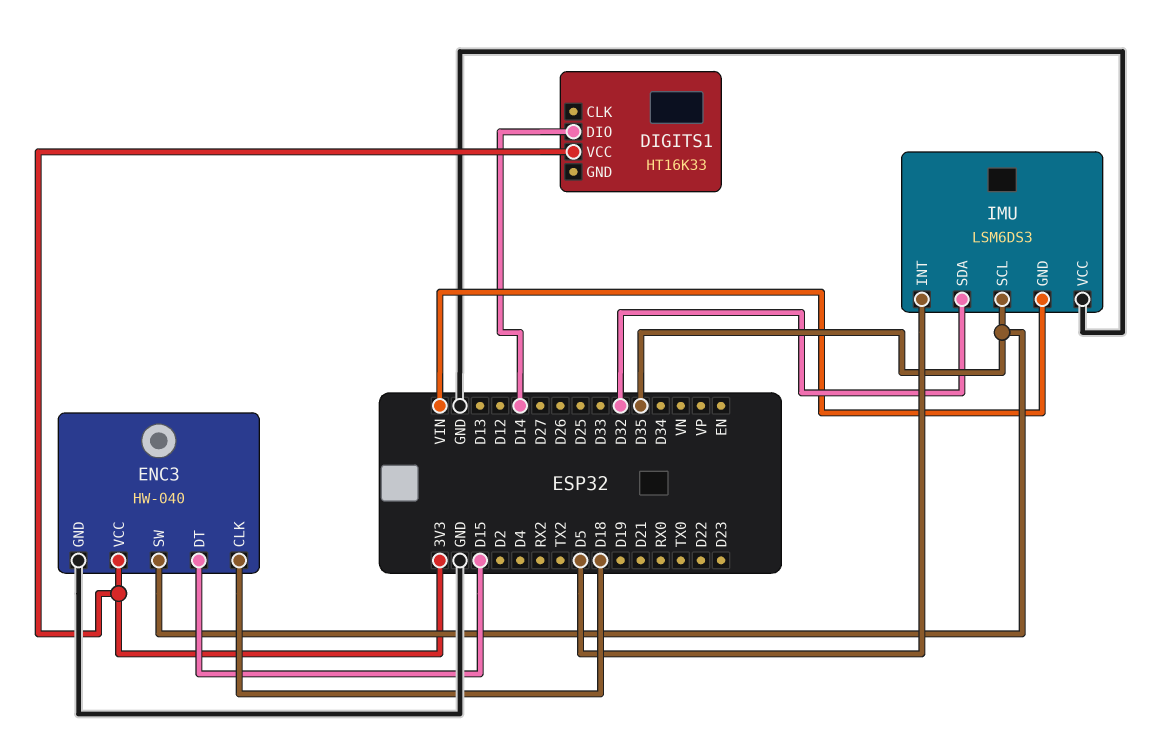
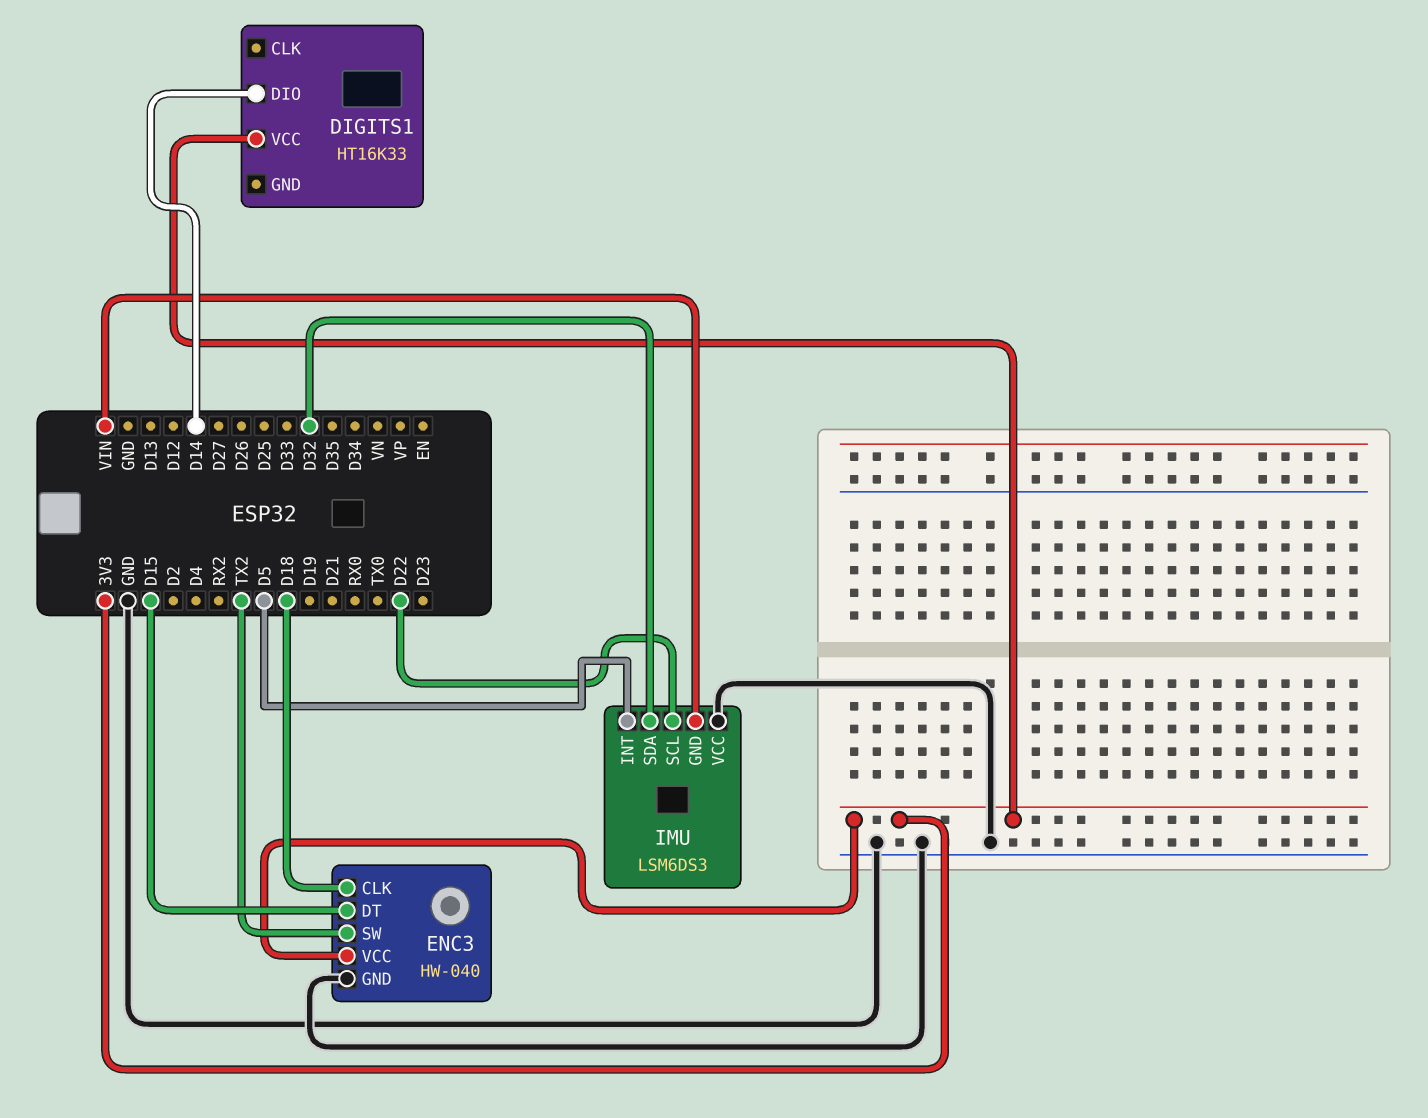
ENC3 pin SW: D35 -> TX2
IMU pin SCL: D35 -> D22

